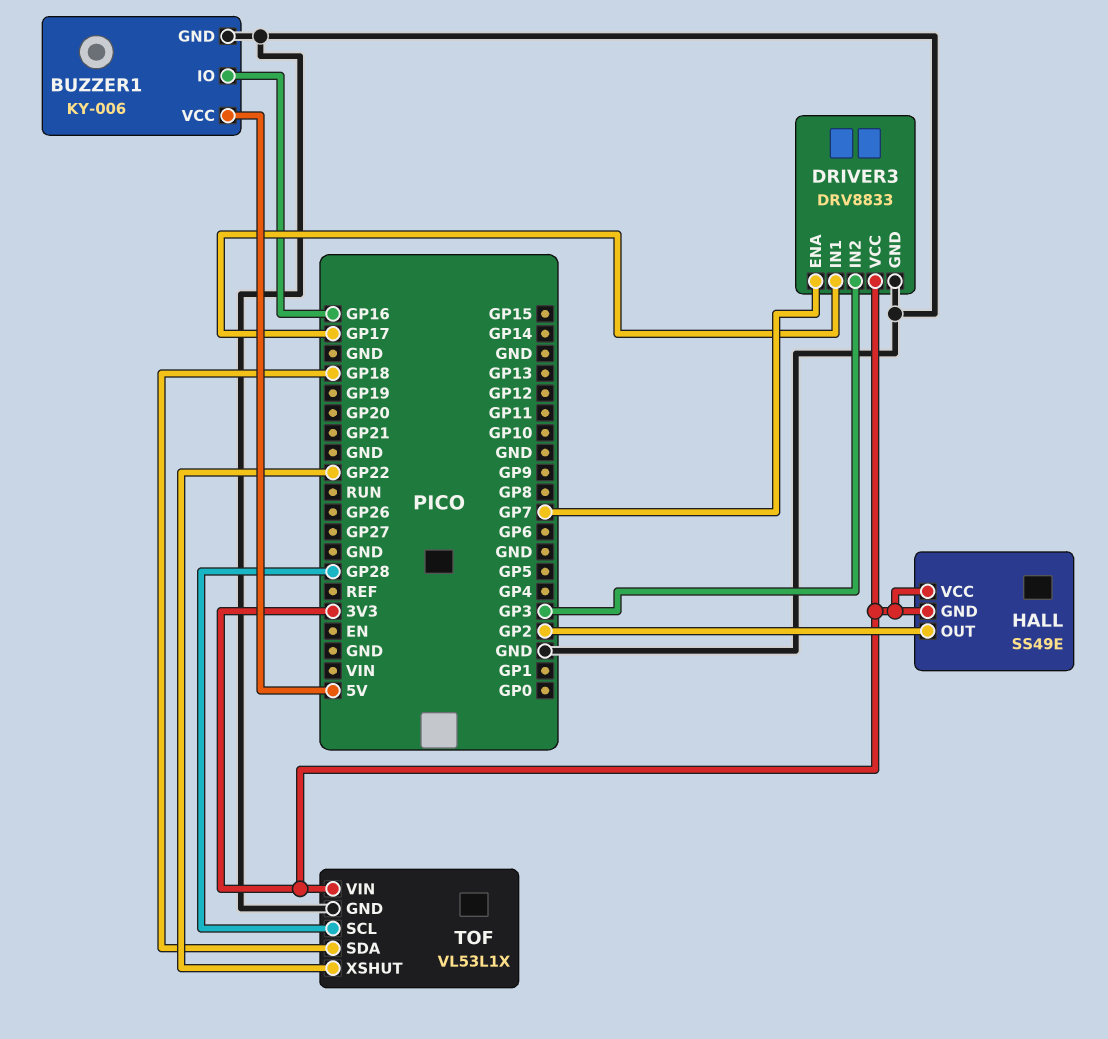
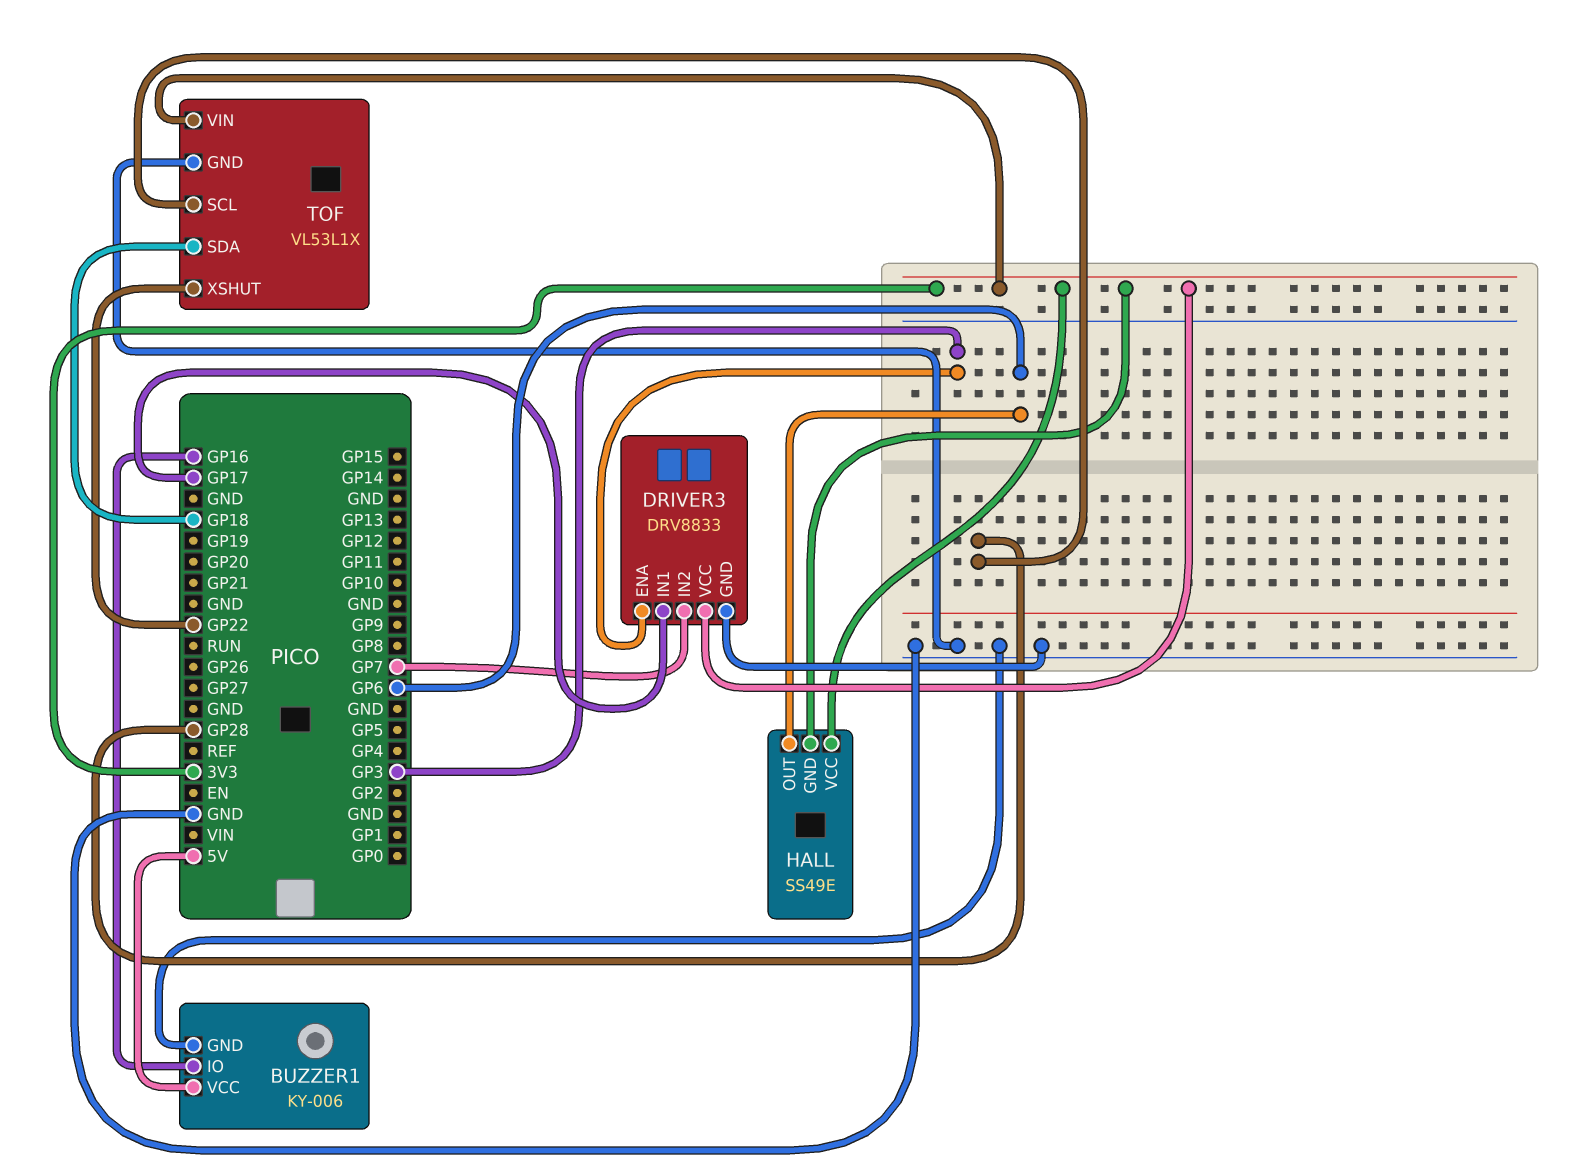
DRIVER3 pin ENA: GP7 -> GP3
DRIVER3 pin IN2: GP3 -> GP7
HALL pin OUT: GP2 -> GP6

